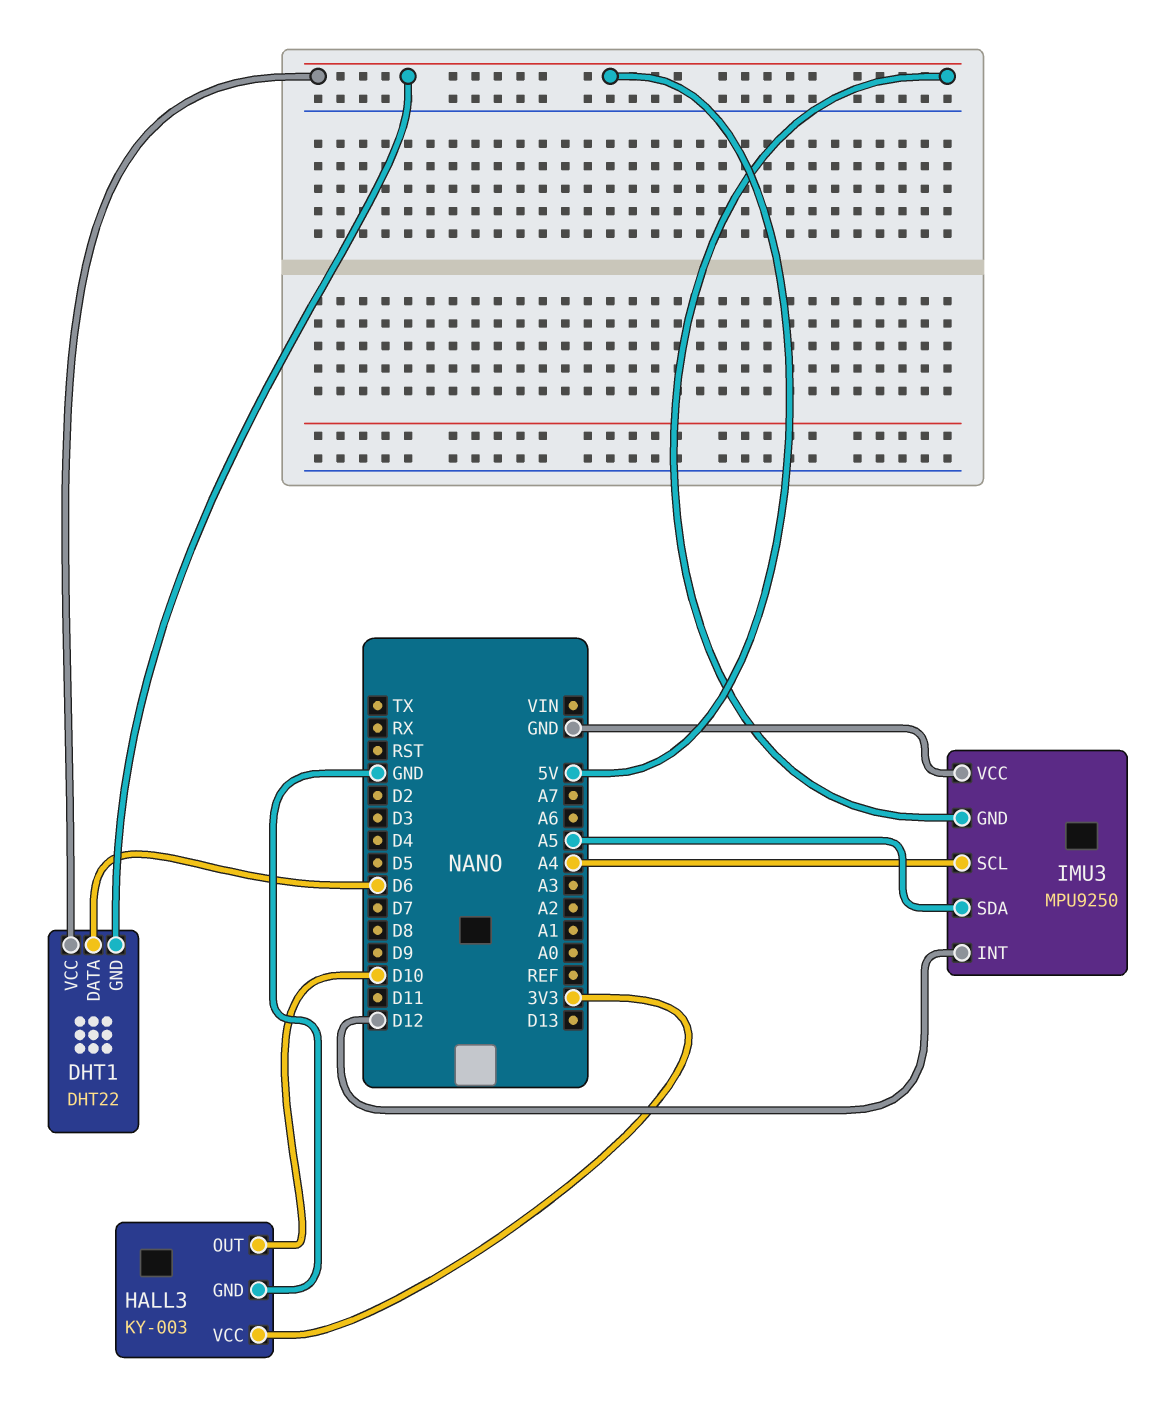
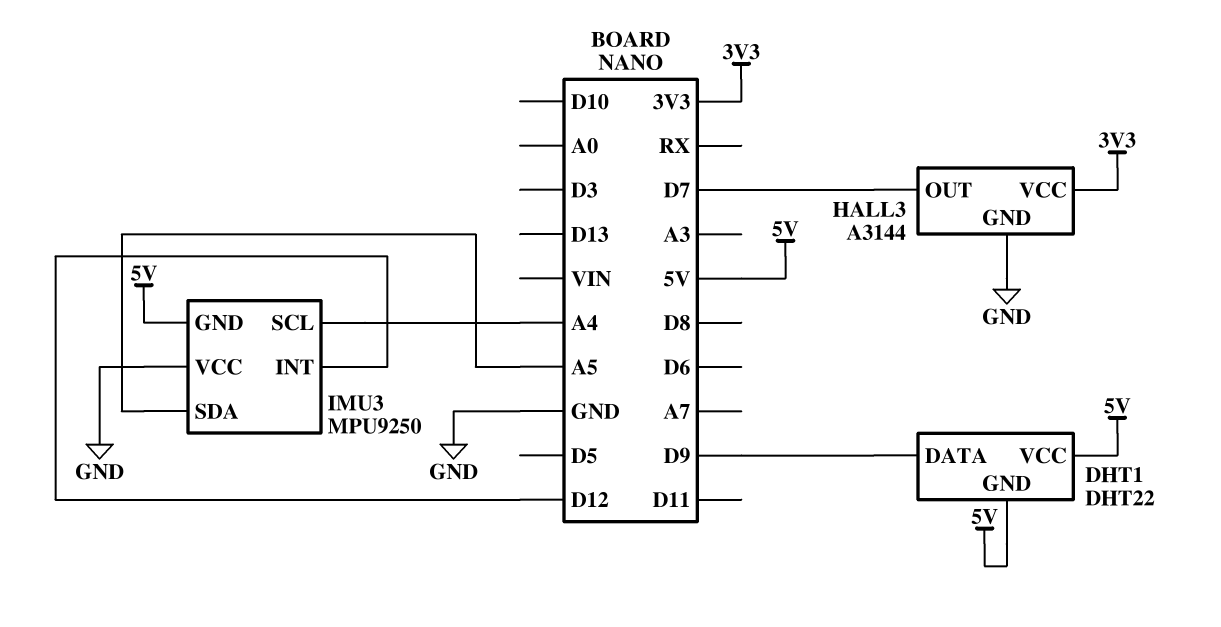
DHT1 pin DATA: D6 -> D9
HALL3: KY-003 -> A3144
HALL3 pin OUT: D10 -> D7

